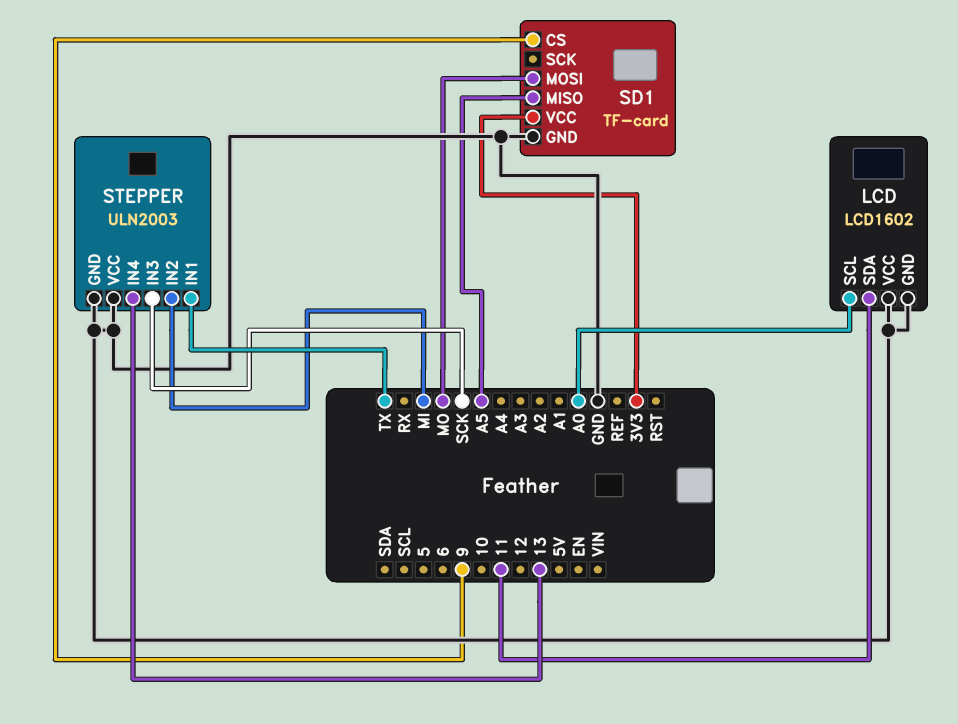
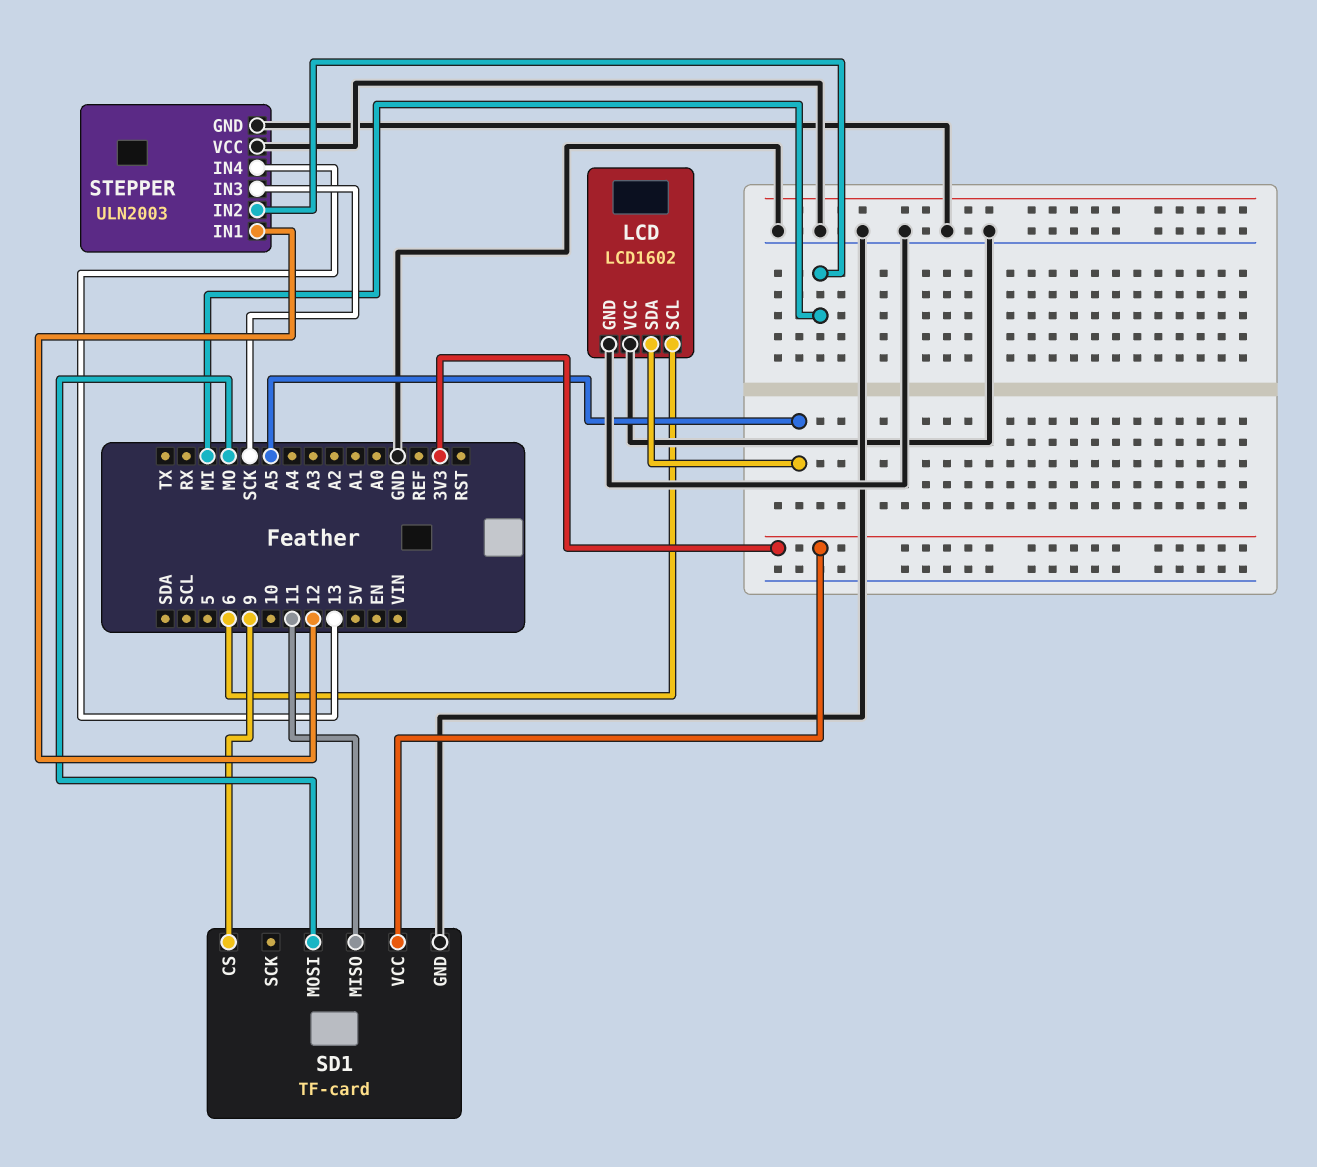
LCD pin SCL: A0 -> 6
LCD pin SDA: 11 -> A5
SD1 pin MISO: A5 -> 11
STEPPER pin IN1: TX -> 12

